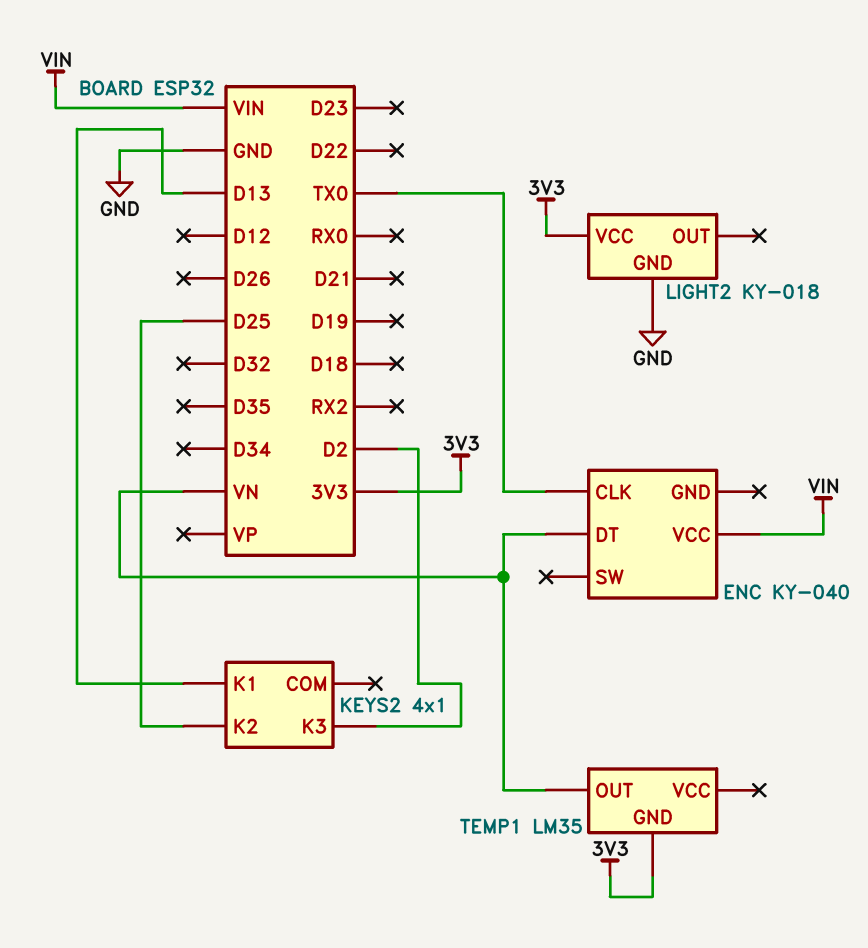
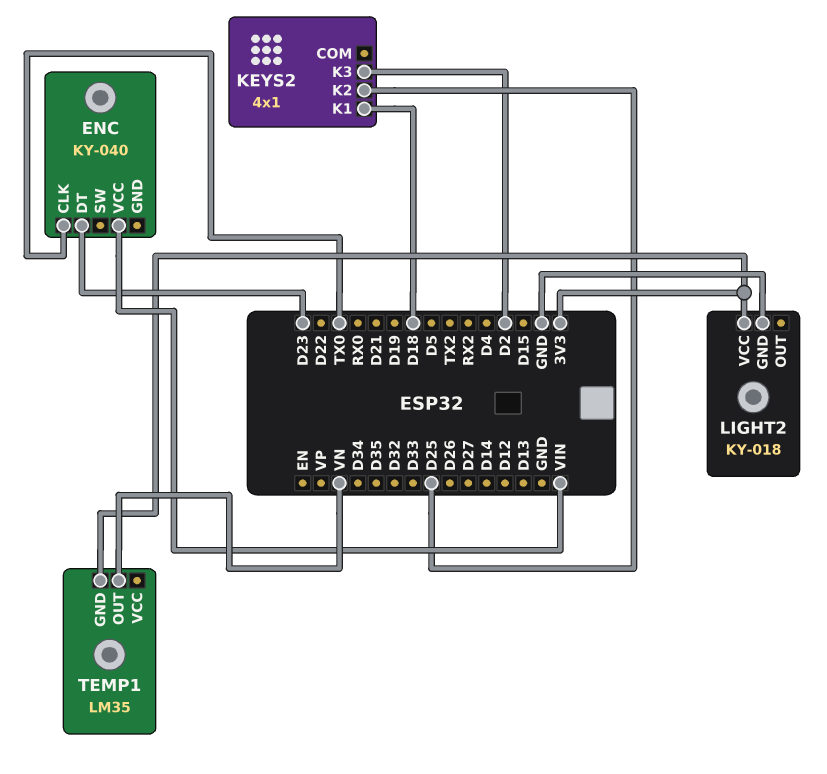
ENC pin DT: VN -> D23
KEYS2 pin K1: D13 -> D18

